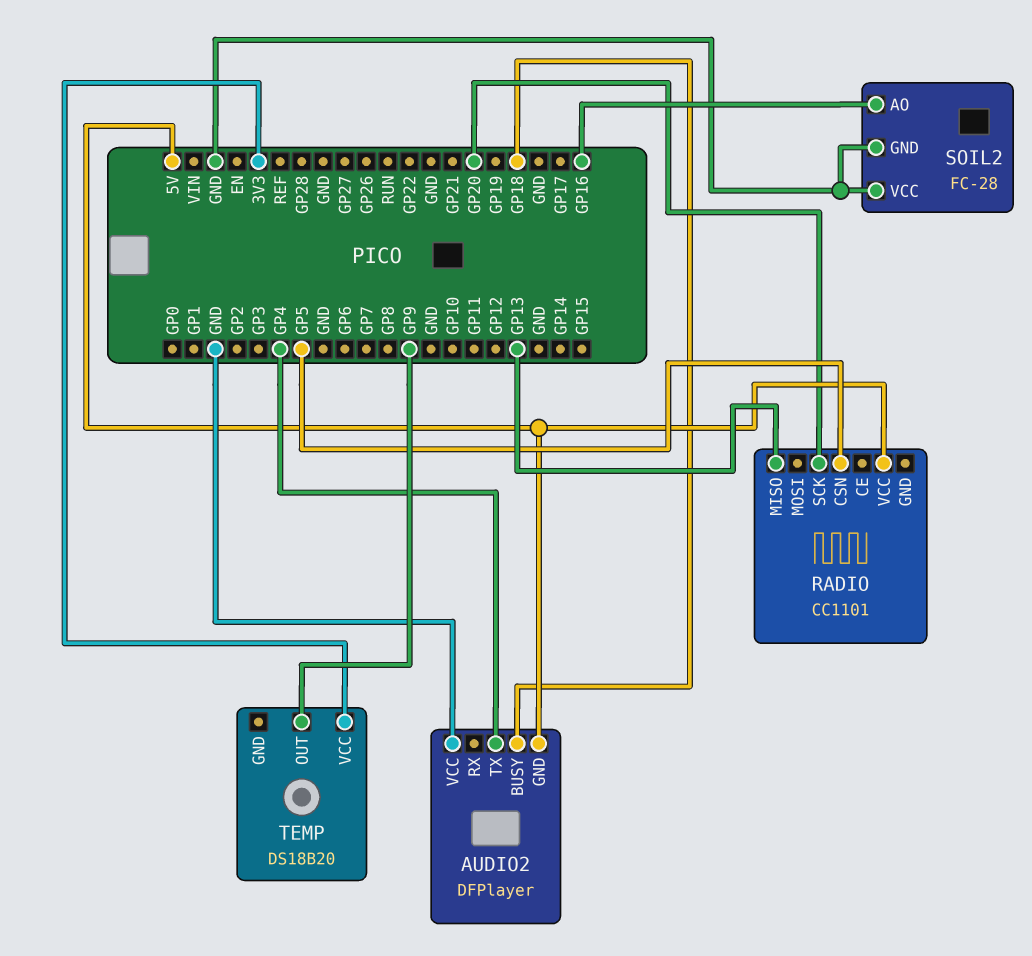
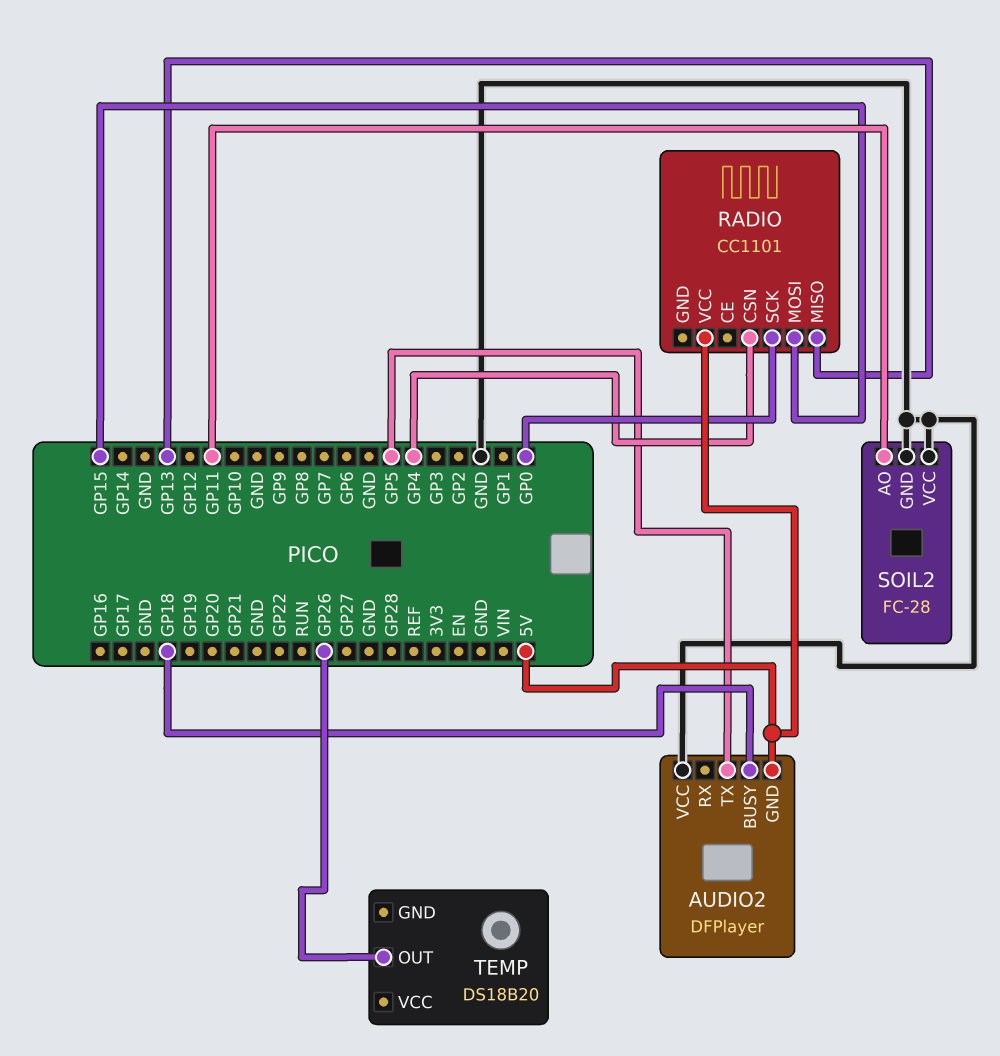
AUDIO2 pin TX: GP4 -> GP5
RADIO pin CSN: GP5 -> GP4
RADIO pin MOSI: none -> GP15
RADIO pin SCK: GP20 -> GP0
SOIL2 pin AO: GP16 -> GP11
TEMP pin OUT: GP9 -> GP26
TEMP pin VCC: 3V3 -> none

